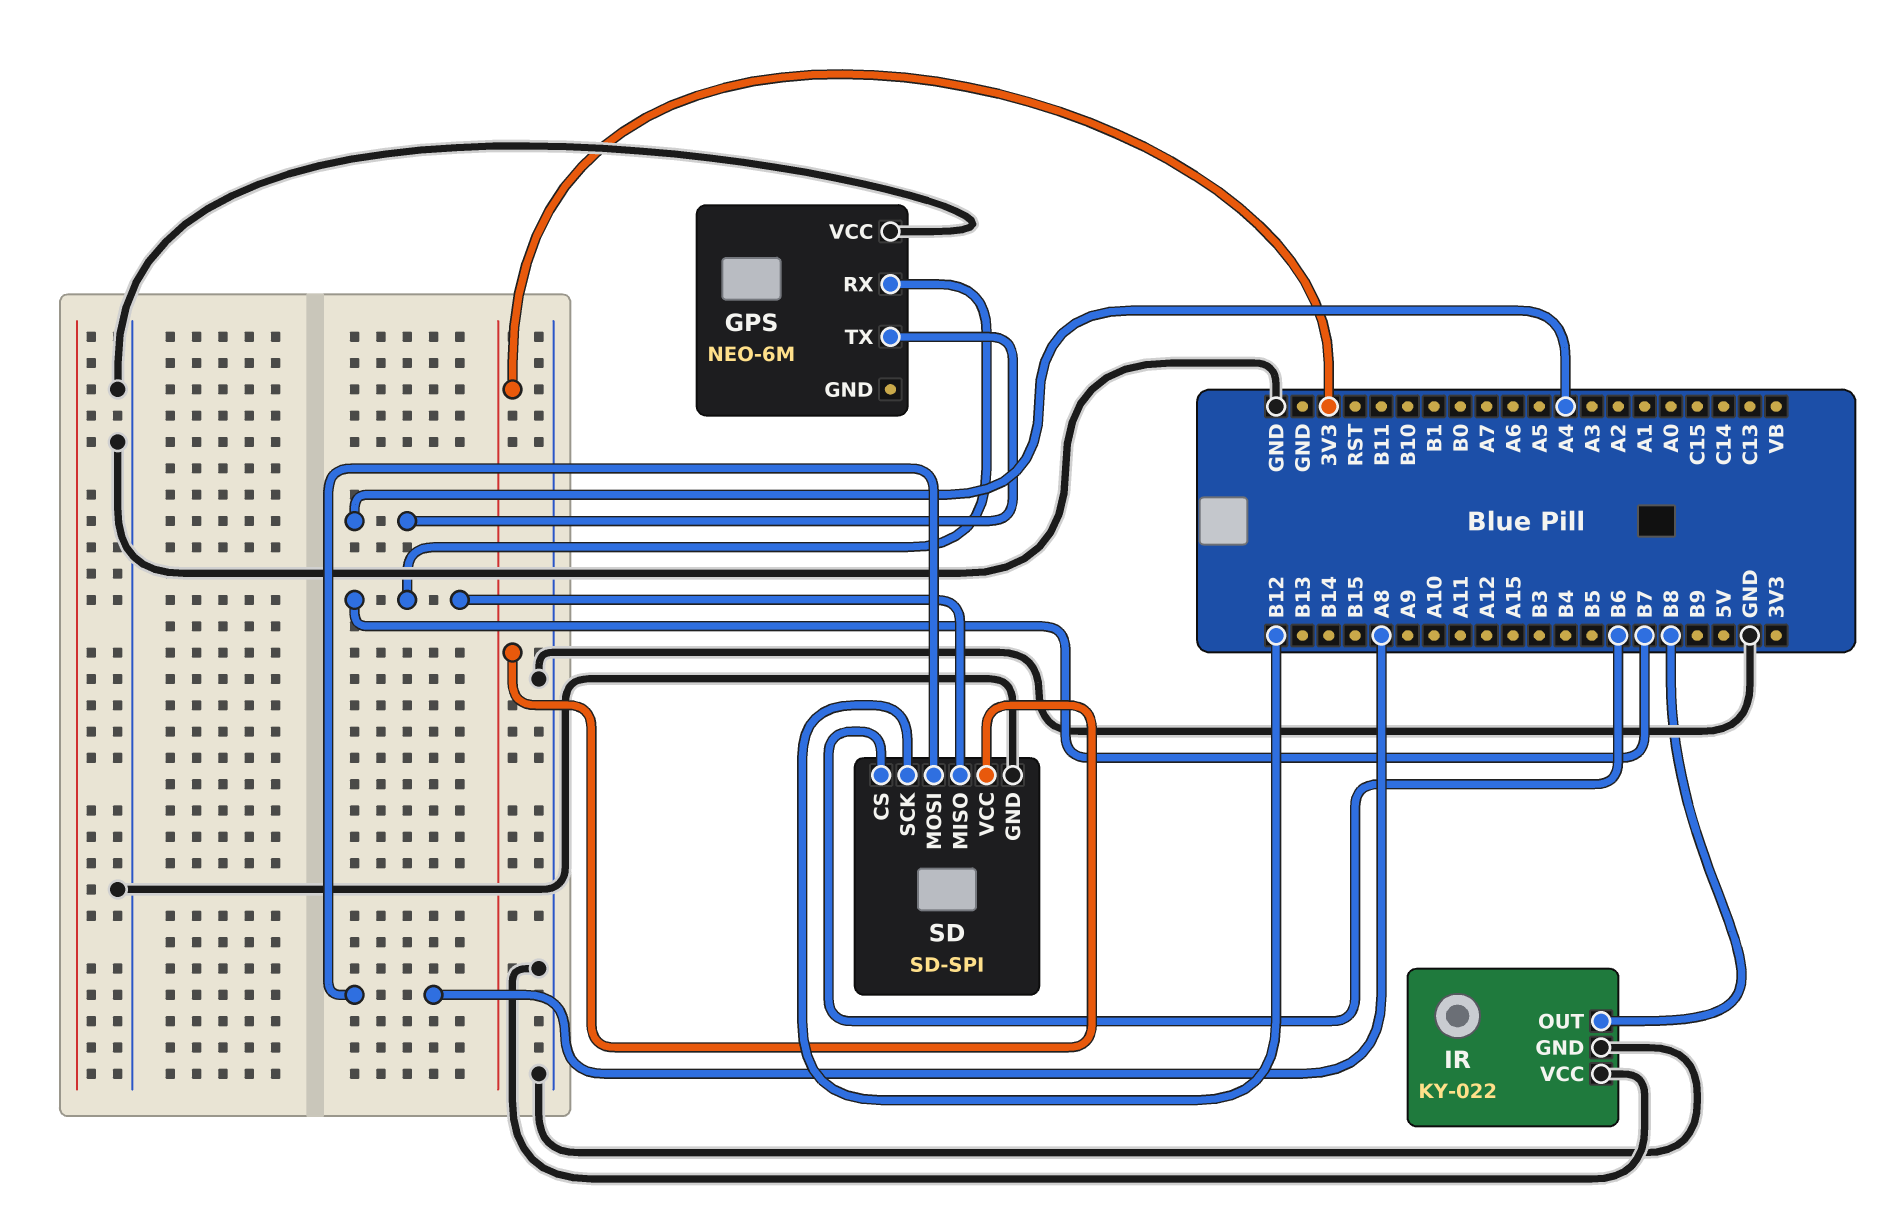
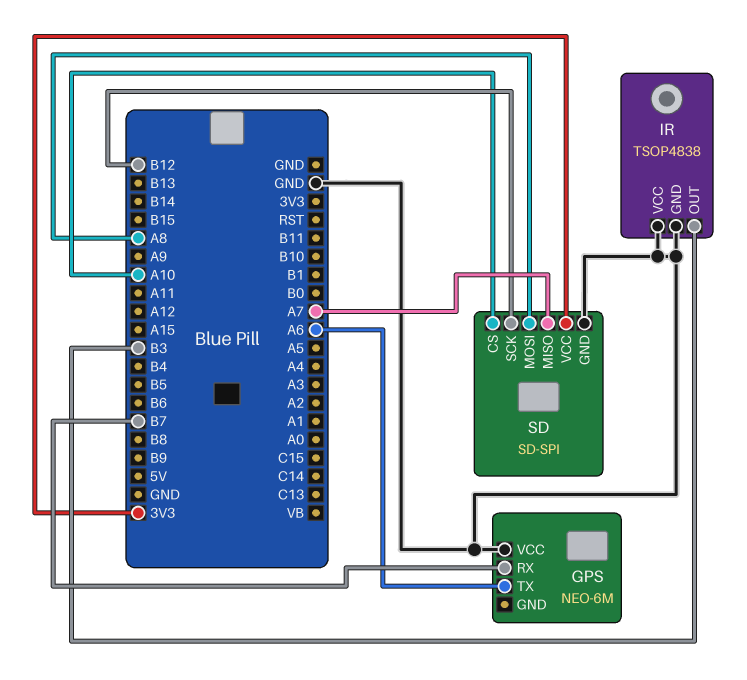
GPS pin TX: A4 -> A6
IR: KY-022 -> TSOP4838
IR pin OUT: B8 -> B3
SD pin CS: B6 -> A10
SD pin MISO: B7 -> A7

